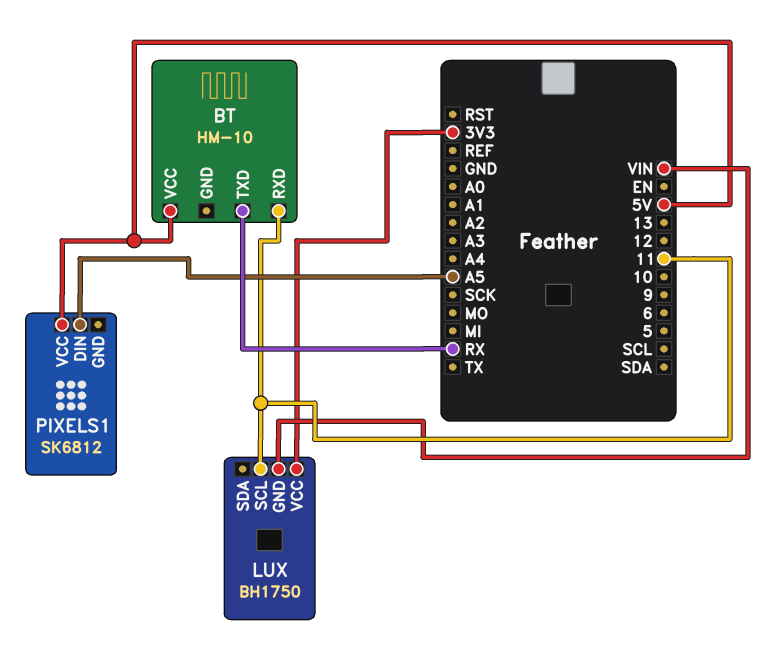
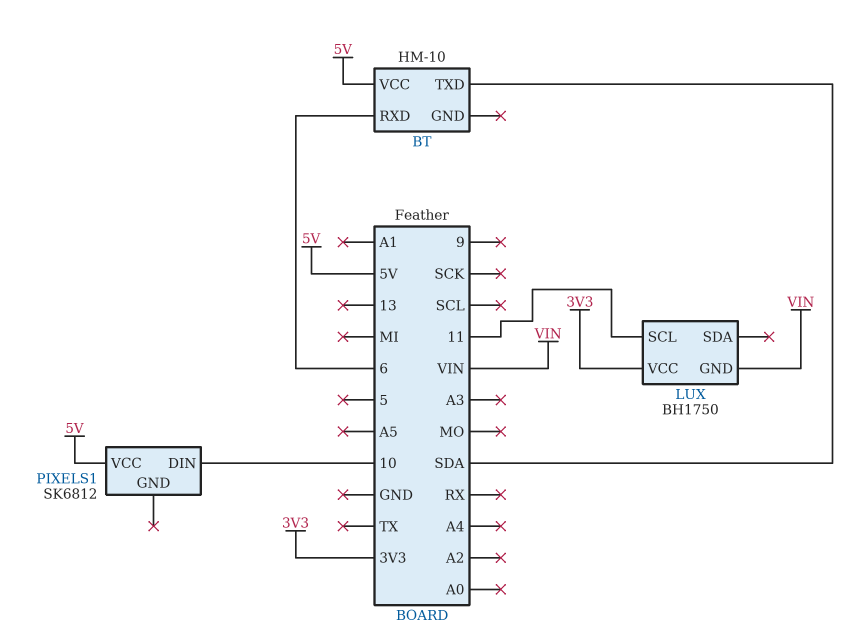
BT pin RXD: 11 -> 6
BT pin TXD: RX -> SDA
PIXELS1 pin DIN: A5 -> 10

